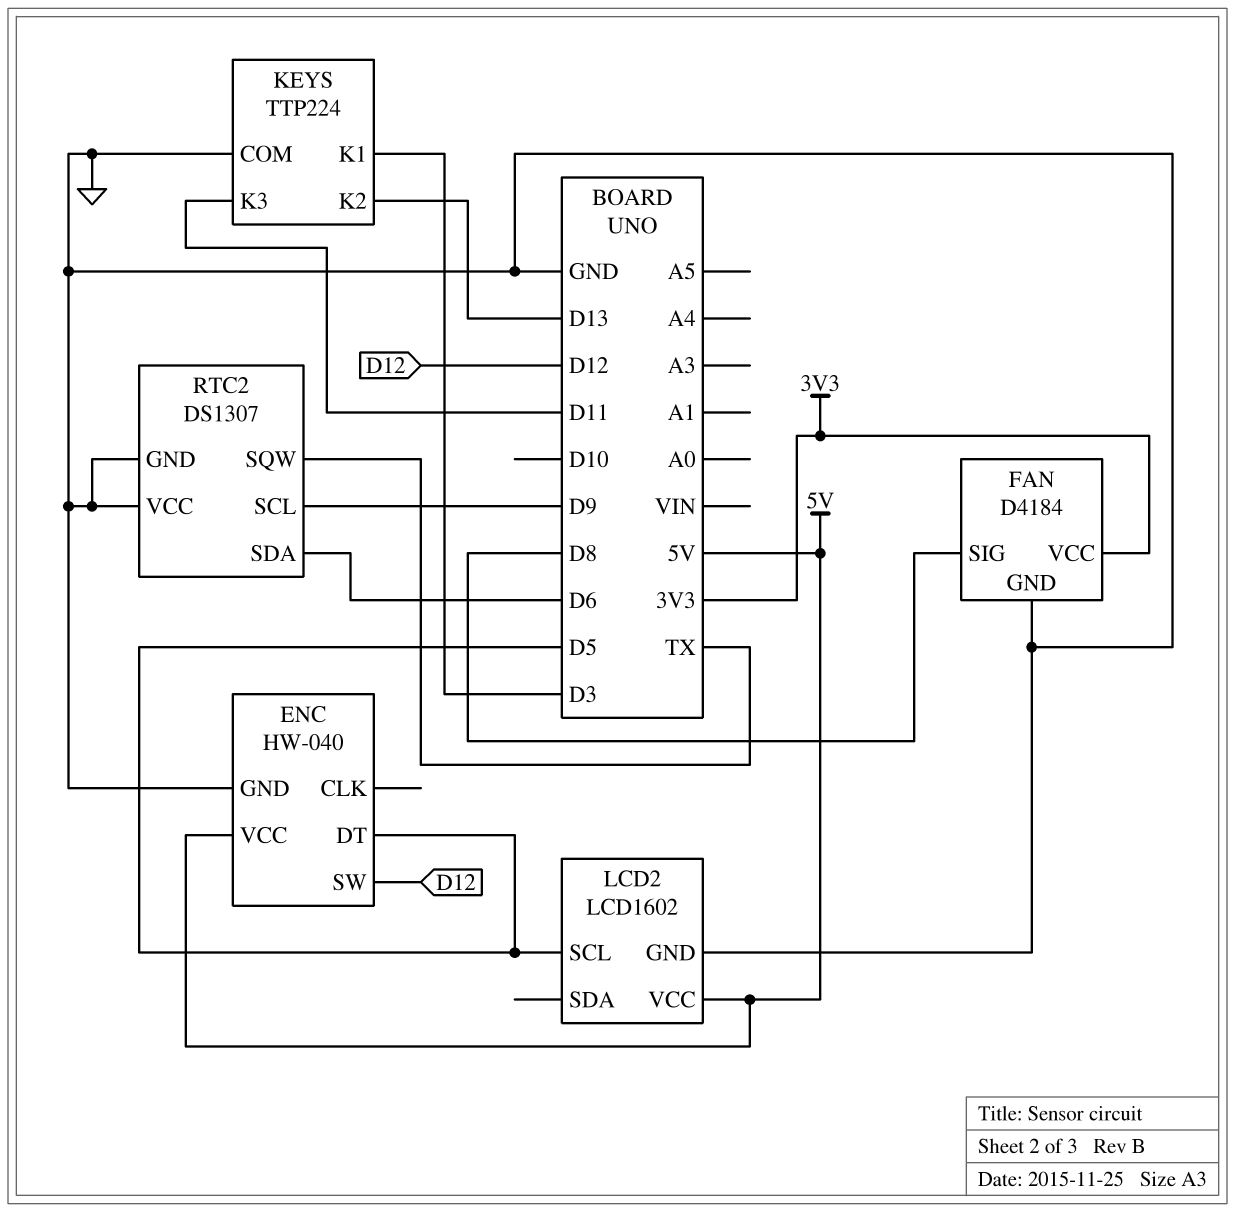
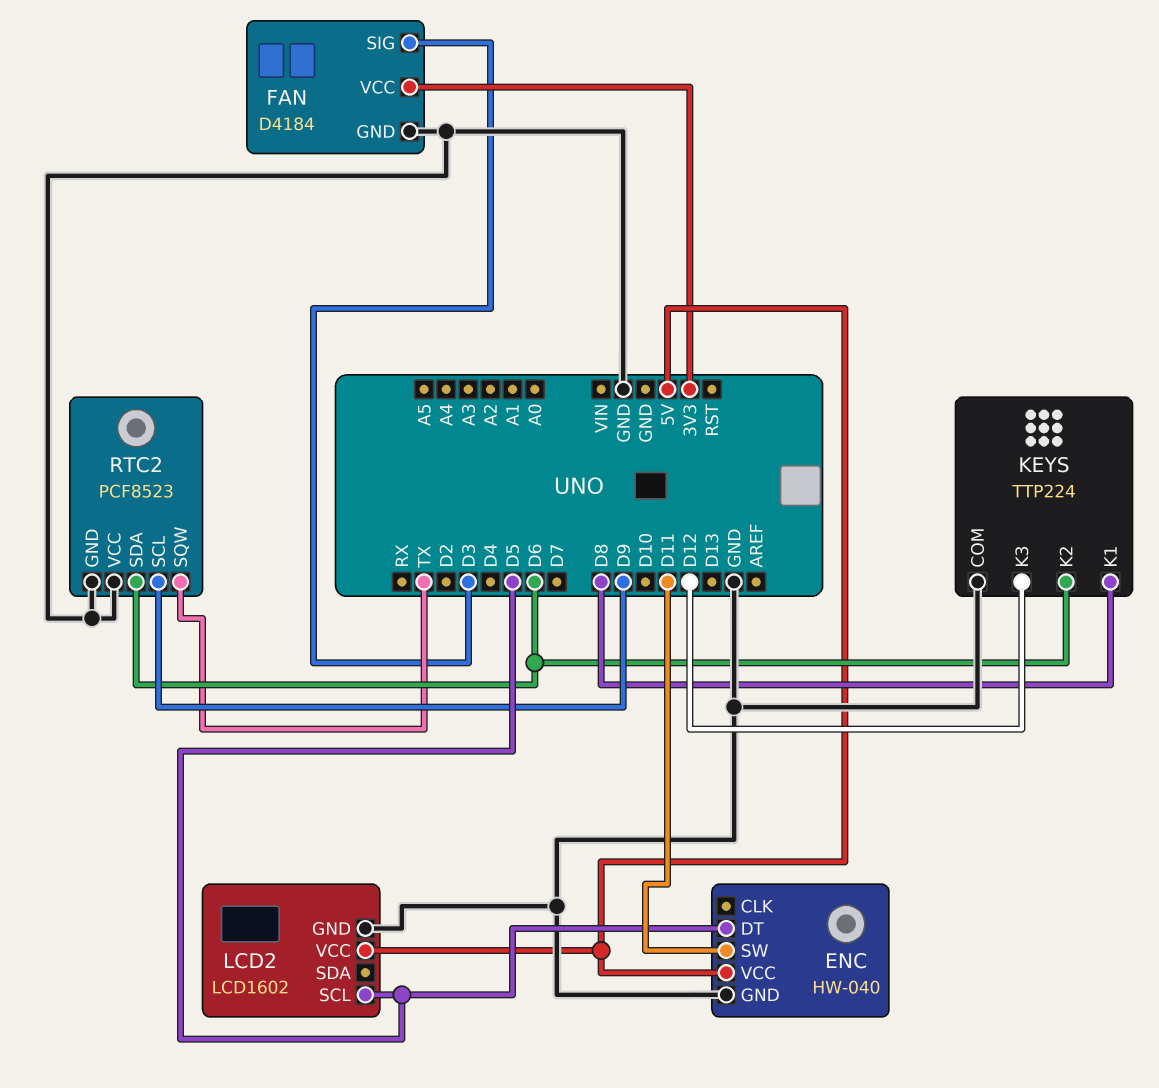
ENC pin SW: D12 -> D11
FAN pin SIG: D8 -> D3
KEYS pin K1: D3 -> D8
KEYS pin K2: D13 -> D6
KEYS pin K3: D11 -> D12
RTC2: DS1307 -> PCF8523

